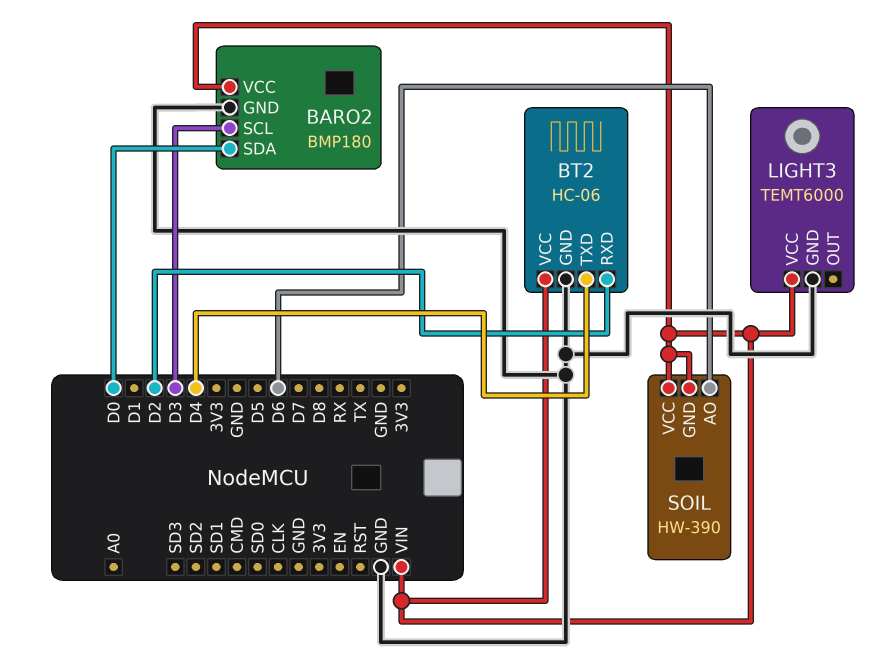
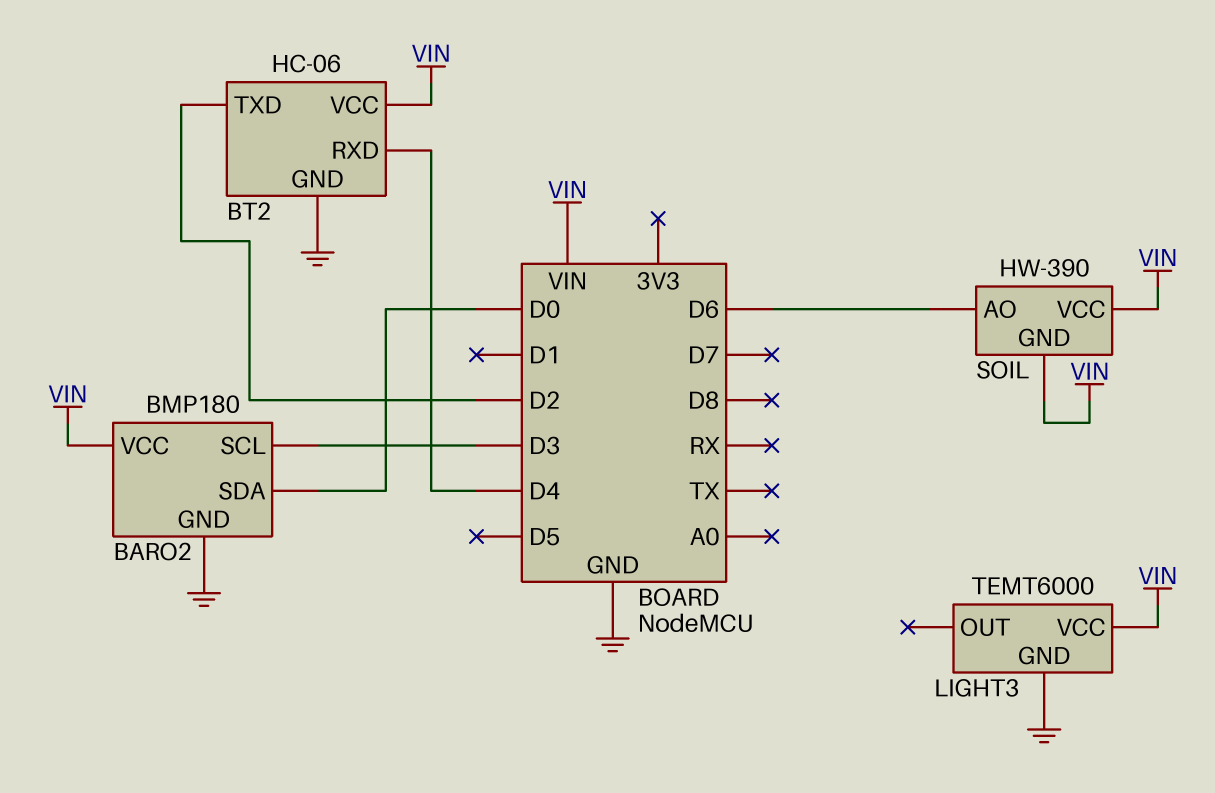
BT2 pin RXD: D2 -> D4
BT2 pin TXD: D4 -> D2

